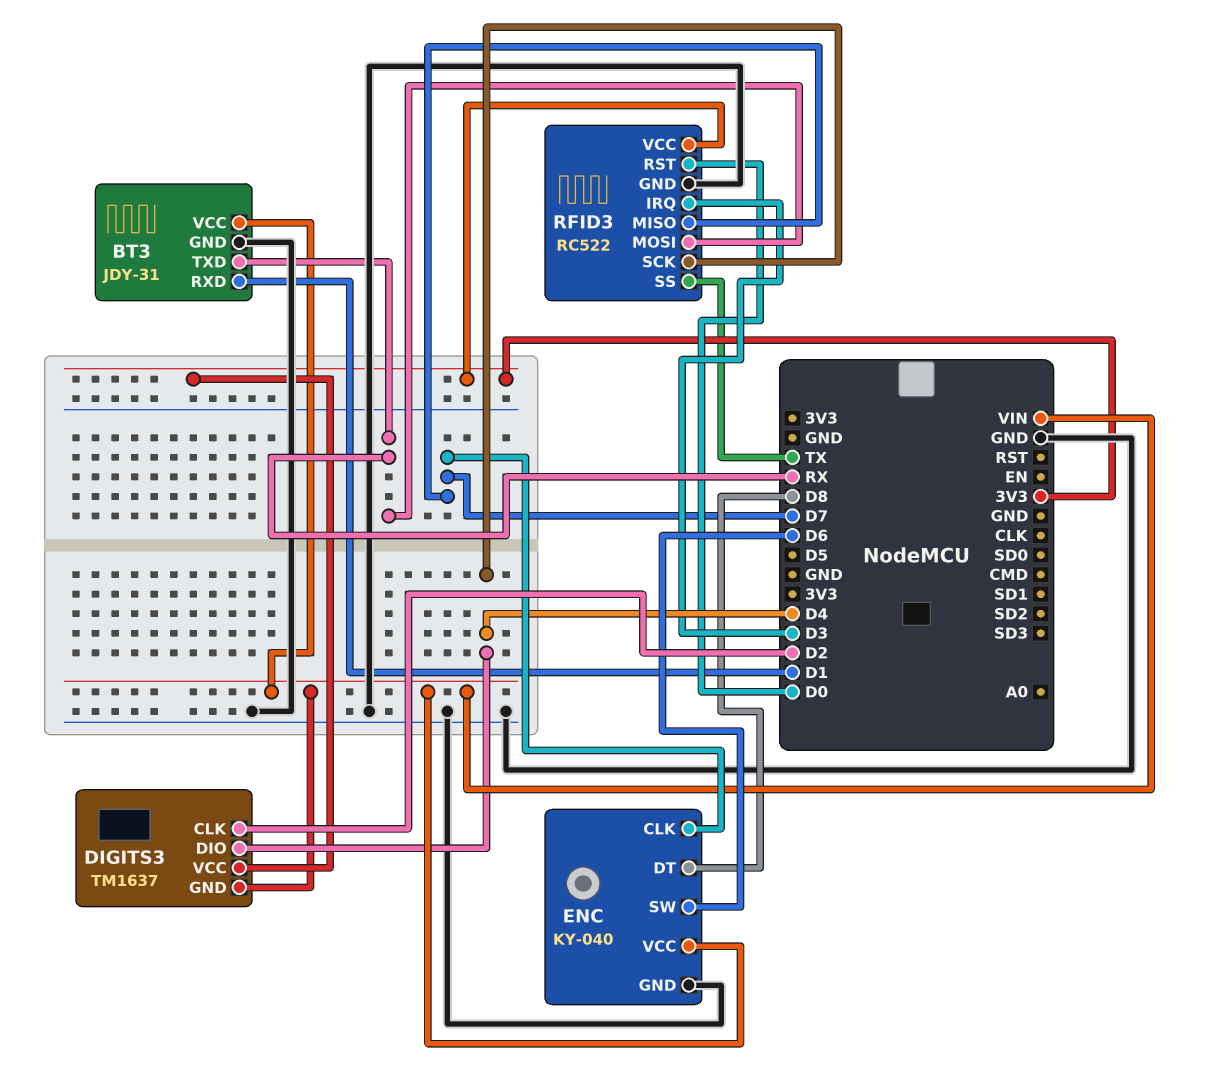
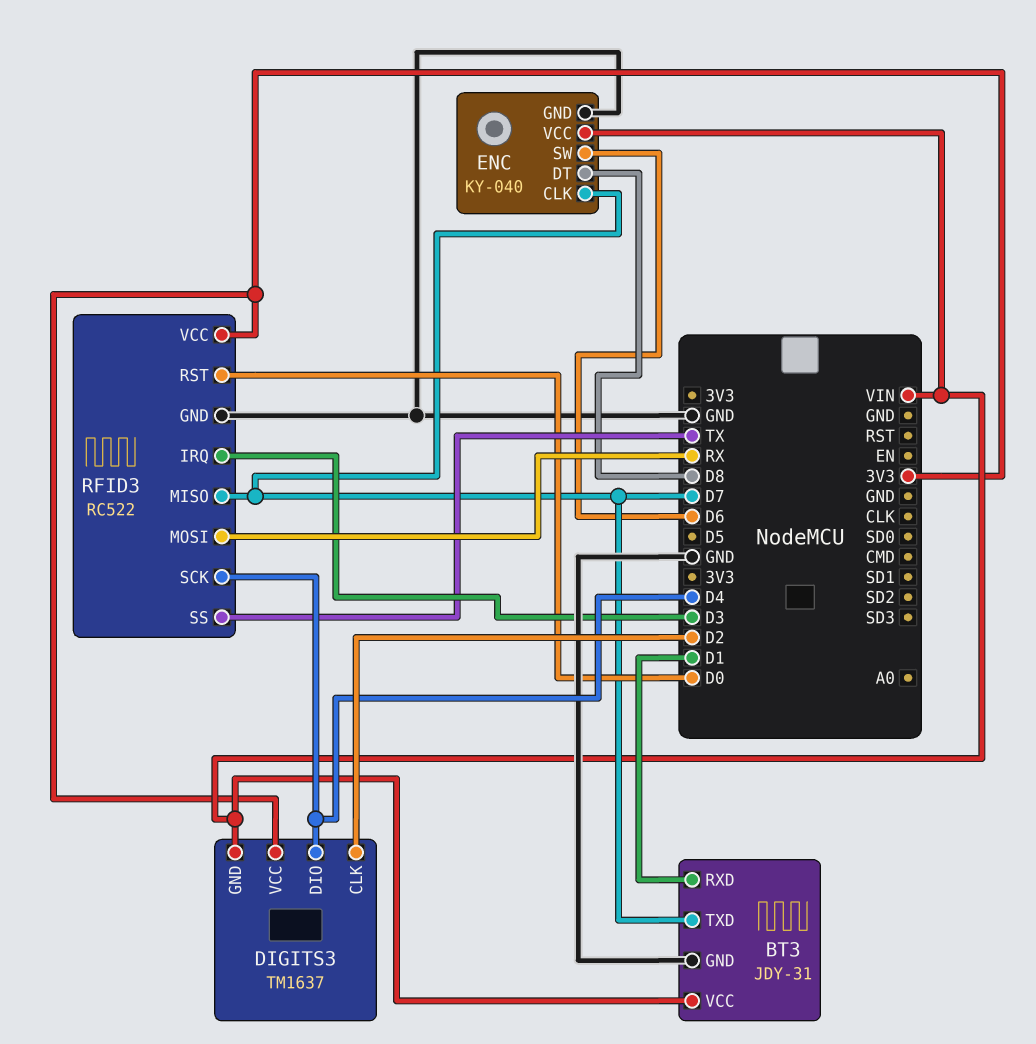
BT3 pin TXD: RX -> D7

